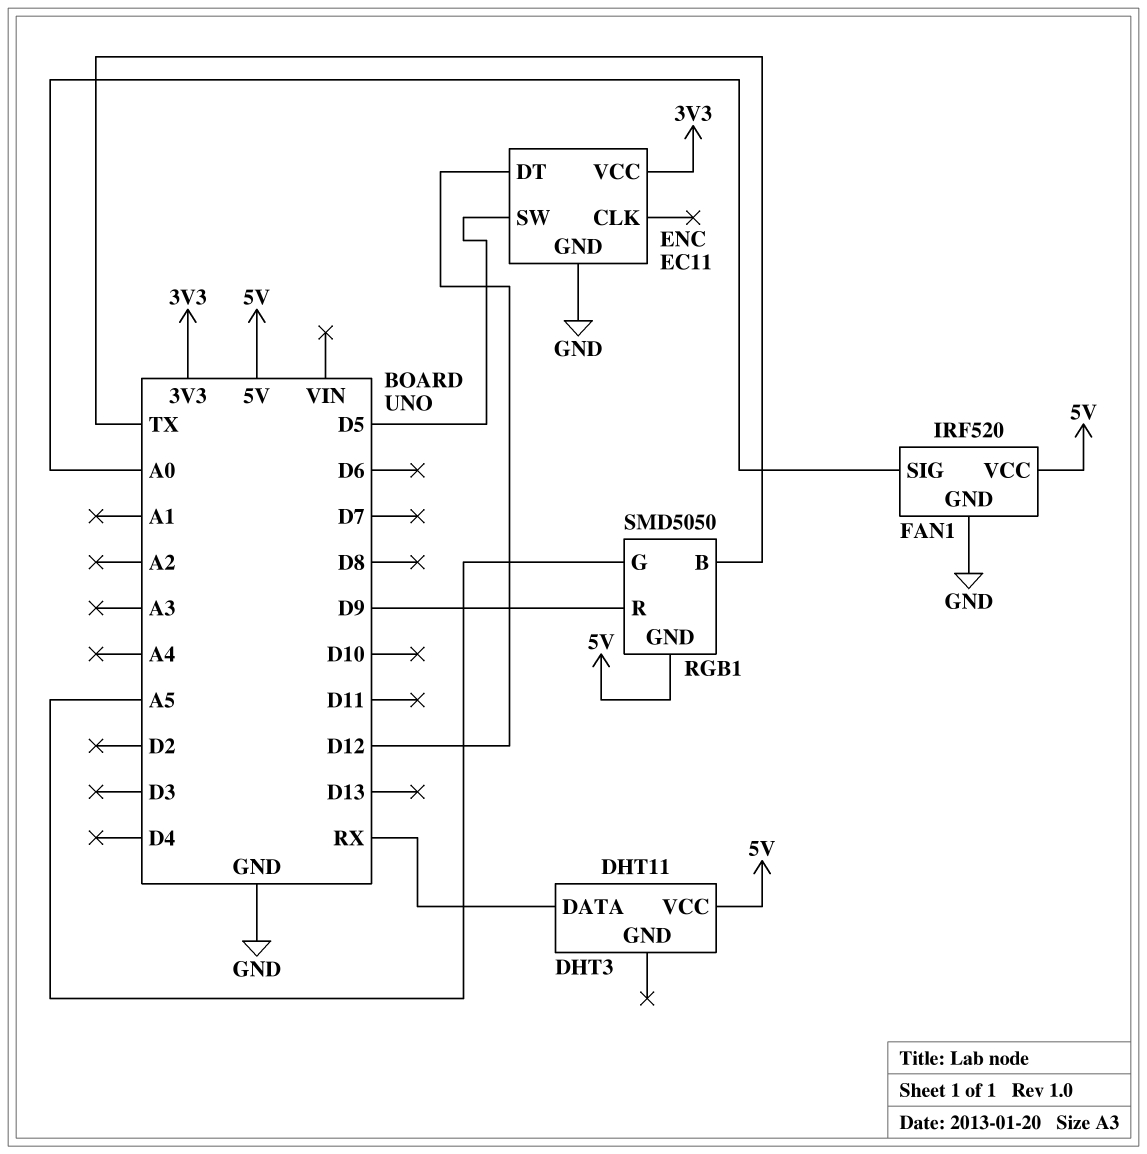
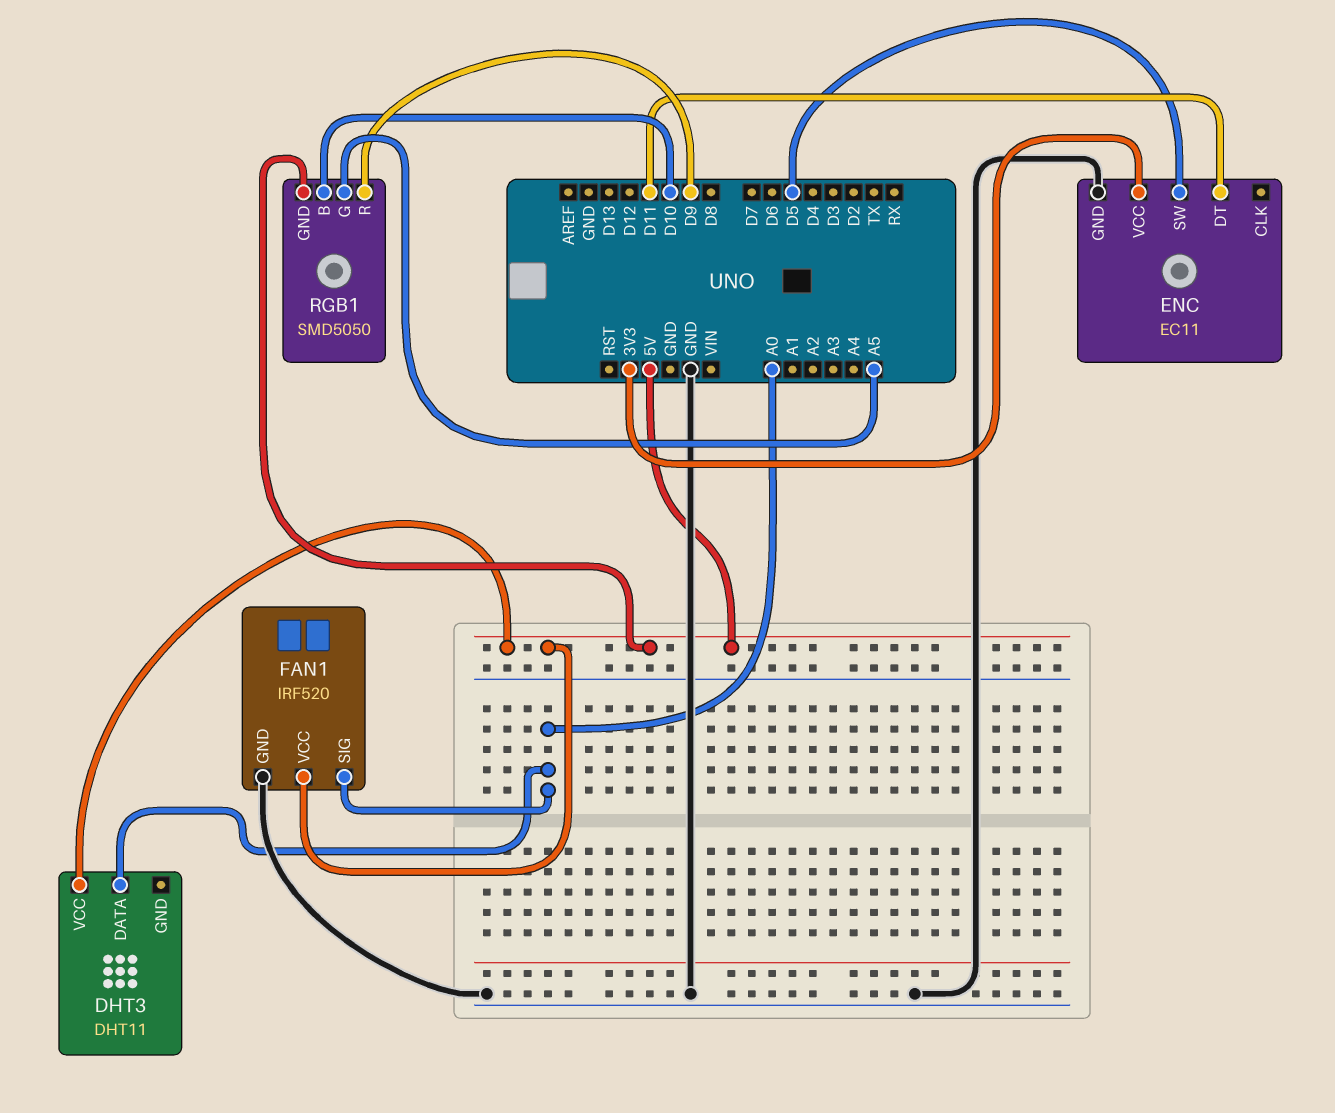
DHT3 pin DATA: RX -> A0
ENC pin DT: D12 -> D11
RGB1 pin B: TX -> D10

